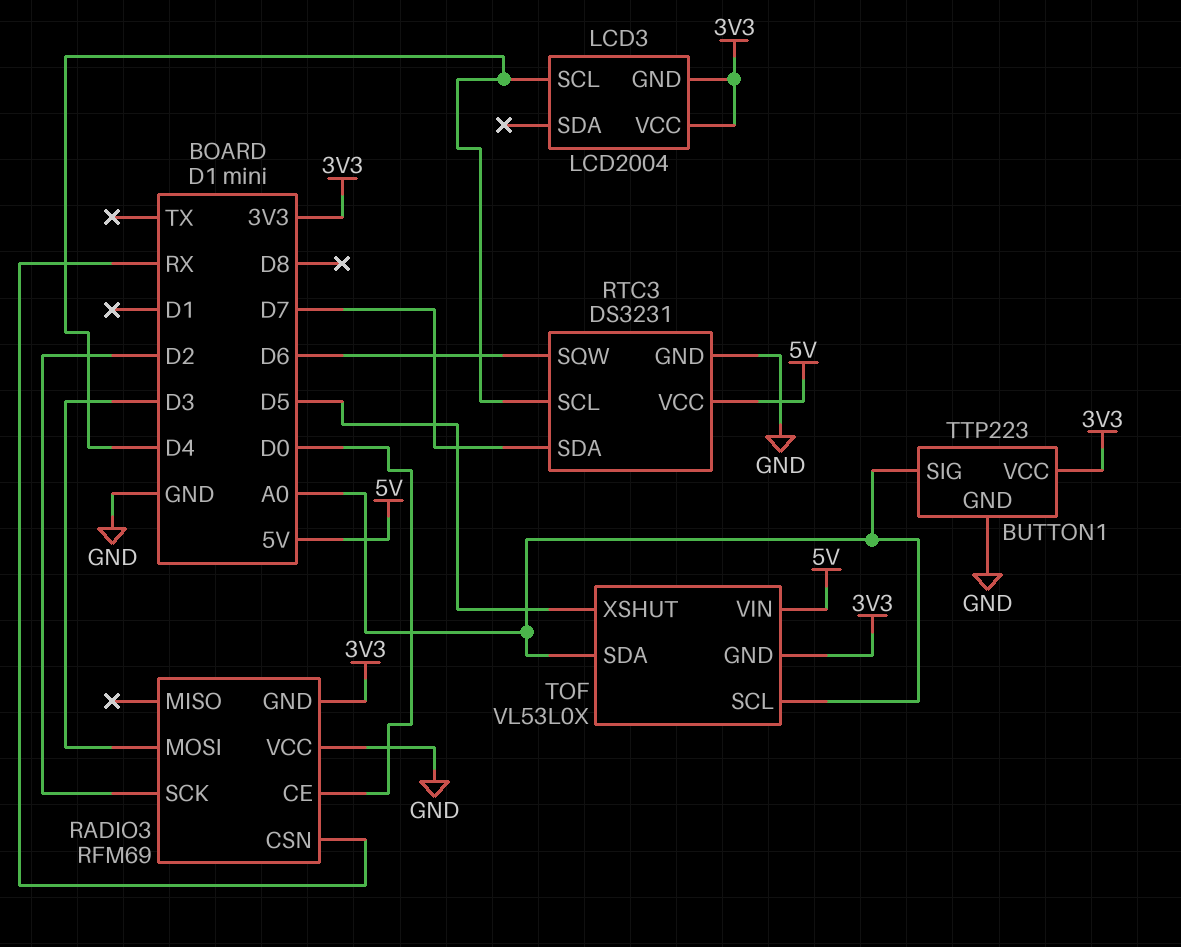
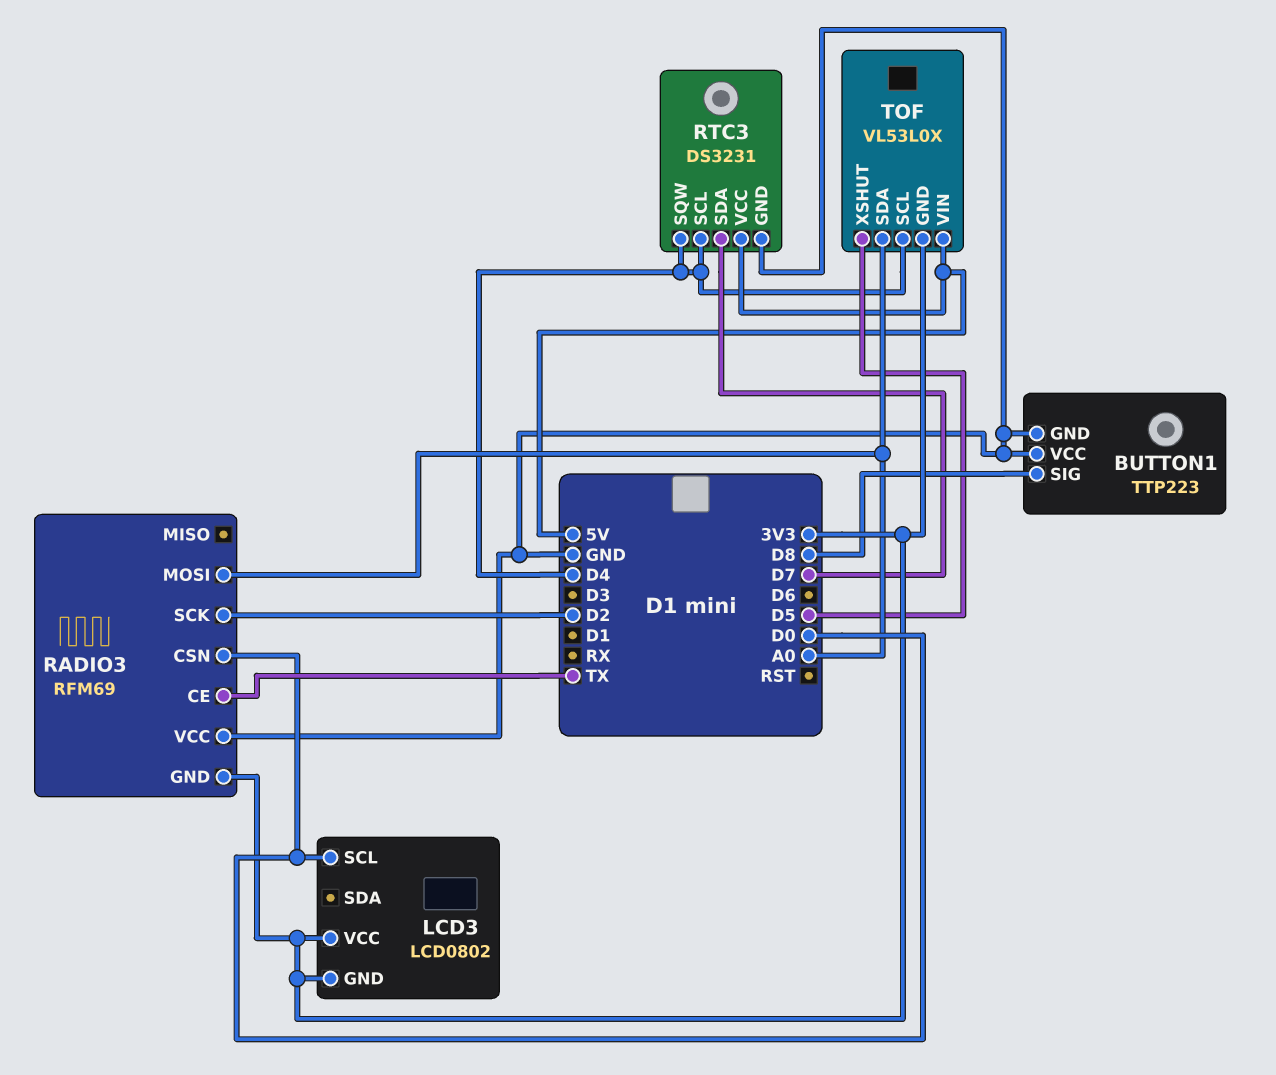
BUTTON1 pin SIG: A0 -> D8
BUTTON1 pin VCC: 3V3 -> GND
LCD3: LCD2004 -> LCD0802
LCD3 pin SCL: D4 -> D0
RADIO3 pin CE: D0 -> TX
RADIO3 pin CSN: RX -> D0
RADIO3 pin MOSI: D3 -> A0
RTC3 pin SQW: D6 -> D4
TOF pin SCL: A0 -> D4

